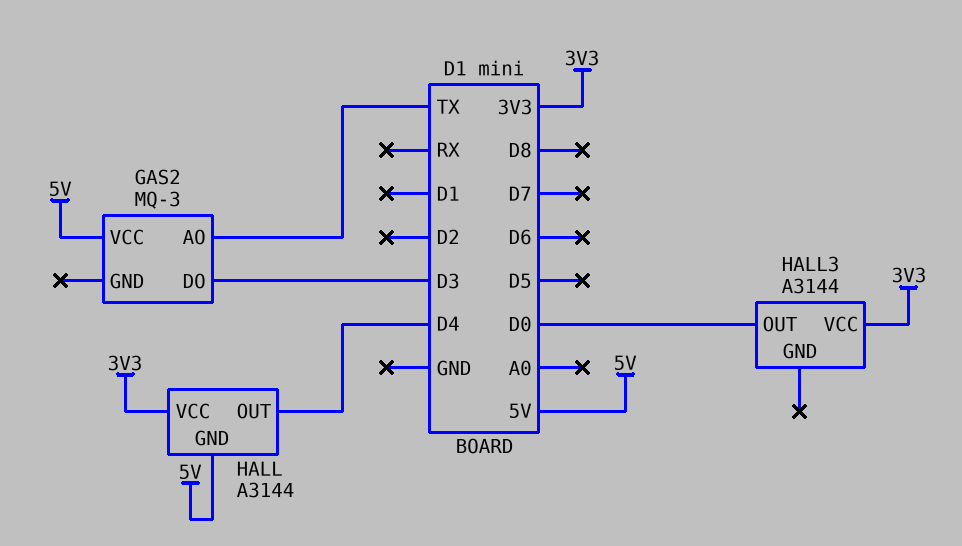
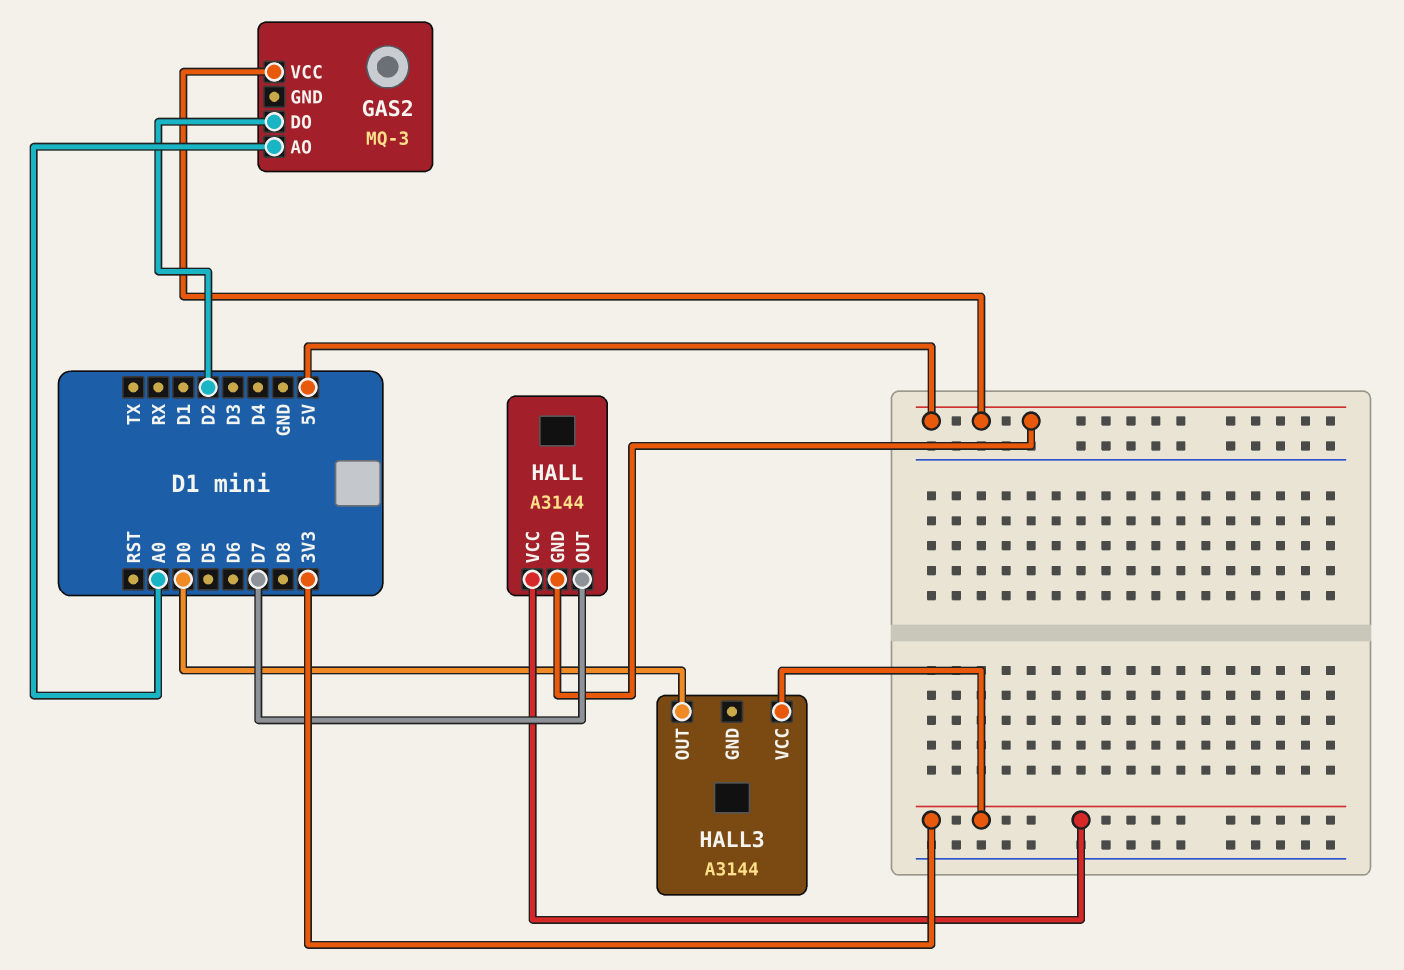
GAS2 pin AO: TX -> A0
GAS2 pin DO: D3 -> D2
HALL pin OUT: D4 -> D7

